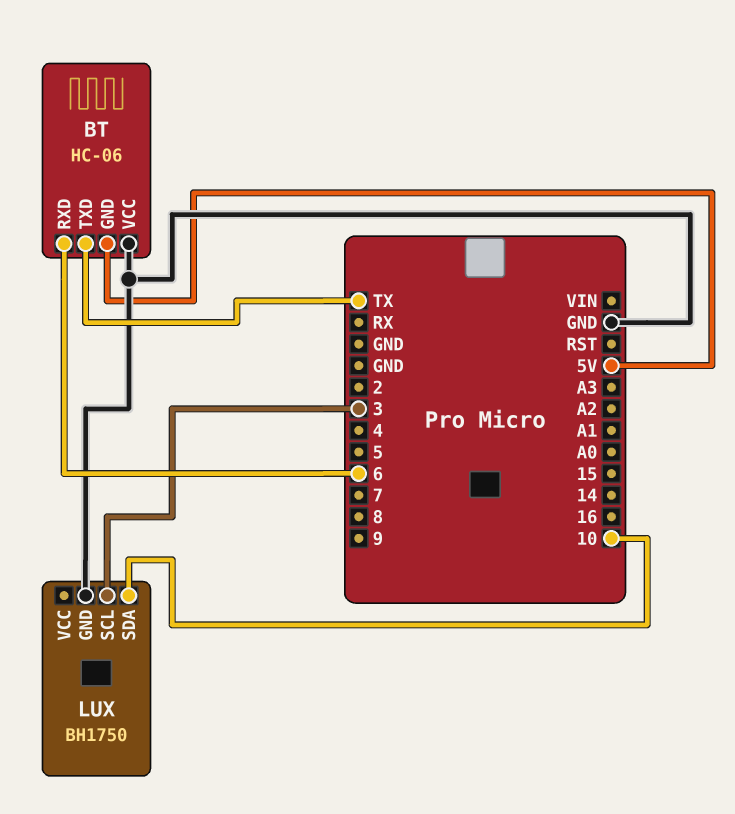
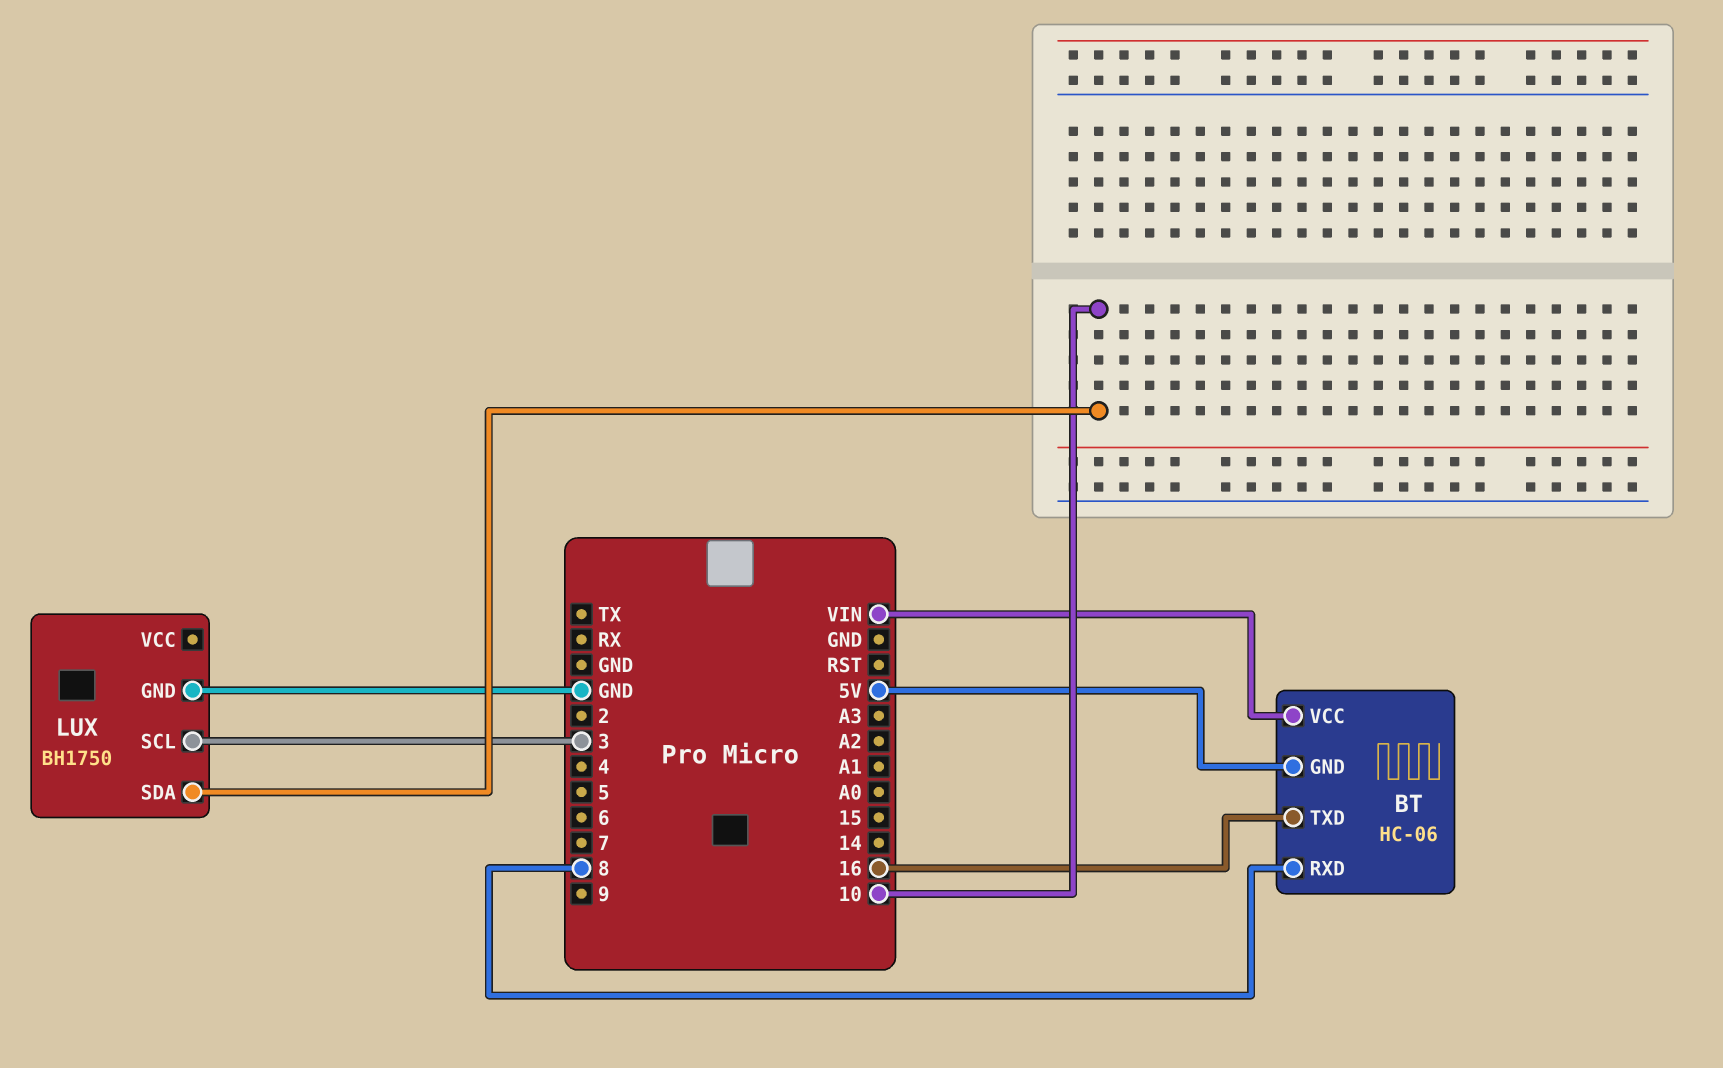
BT pin RXD: 6 -> 8
BT pin TXD: TX -> 16
BT pin VCC: GND -> VIN

